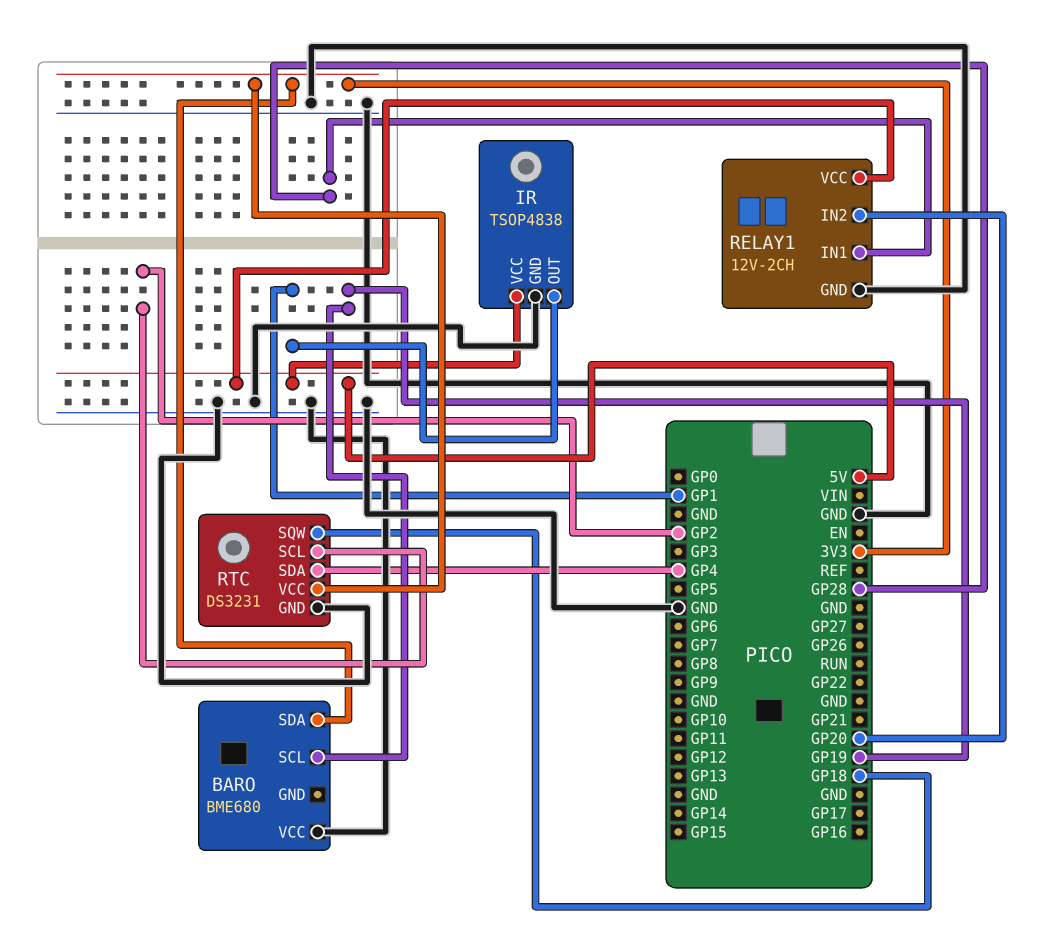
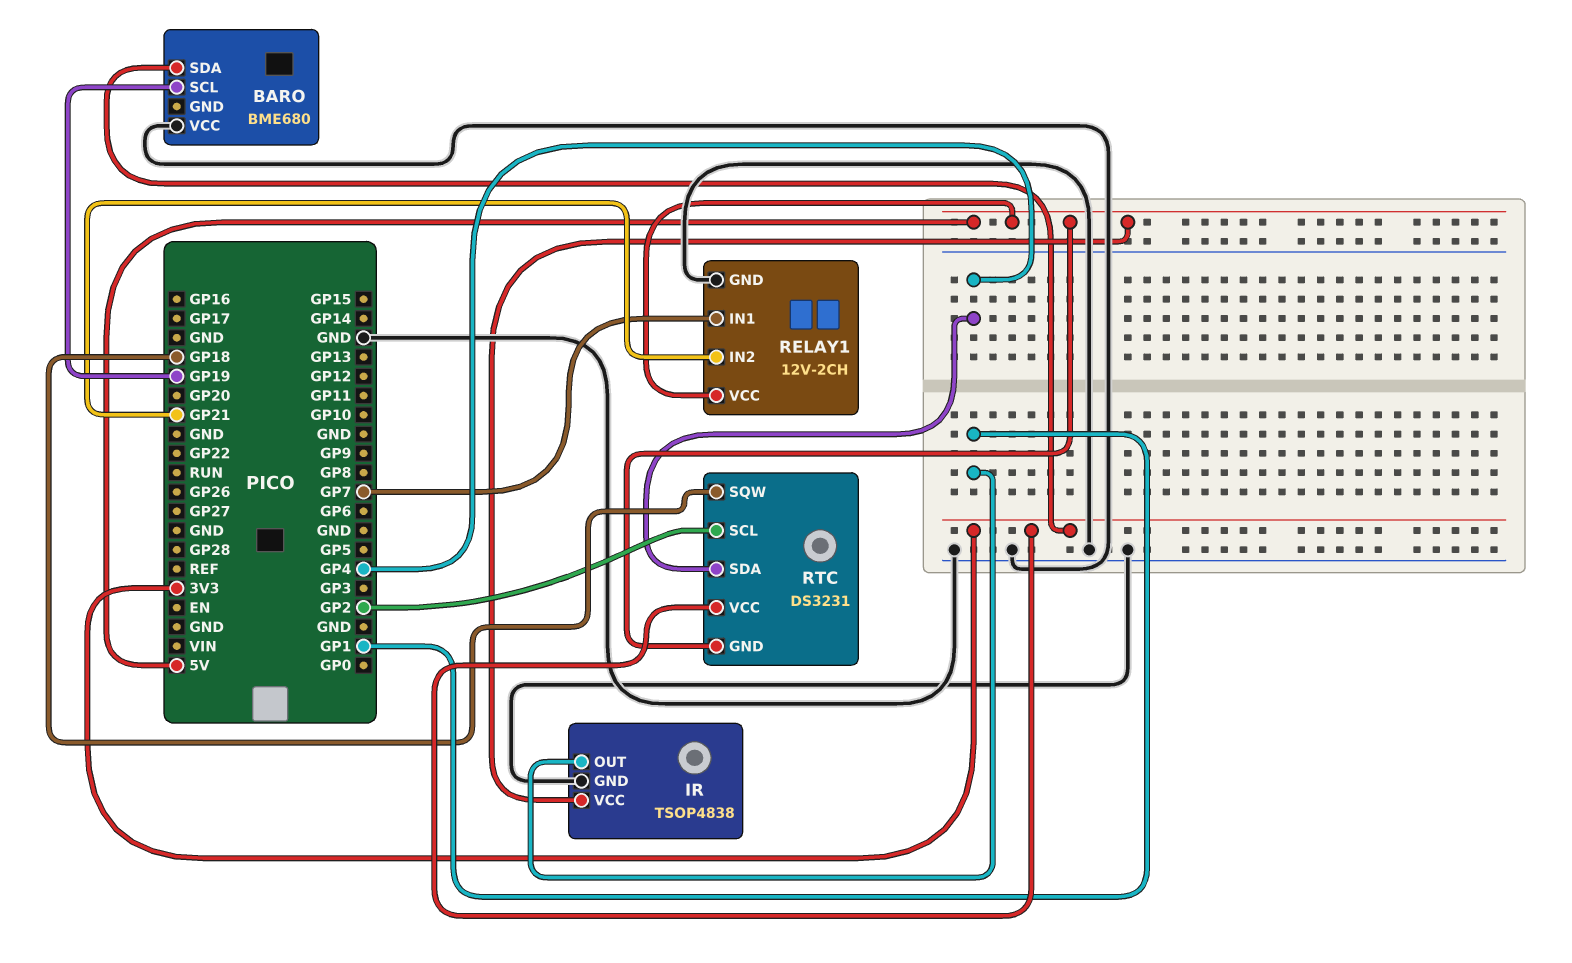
RELAY1 pin IN1: GP28 -> GP7
RELAY1 pin IN2: GP20 -> GP21
RTC pin GND: GND -> 5V

